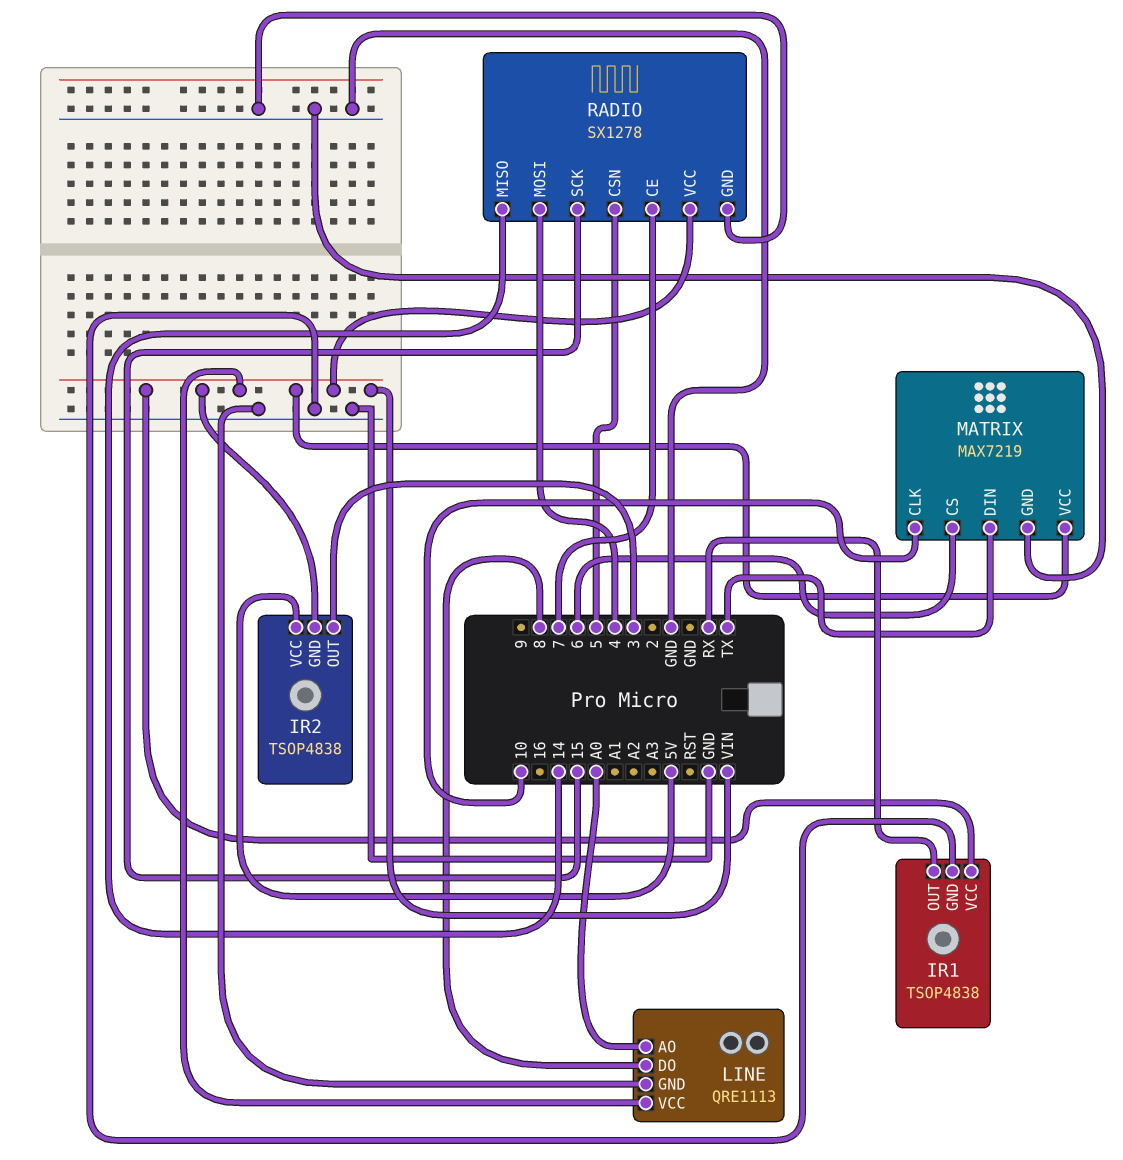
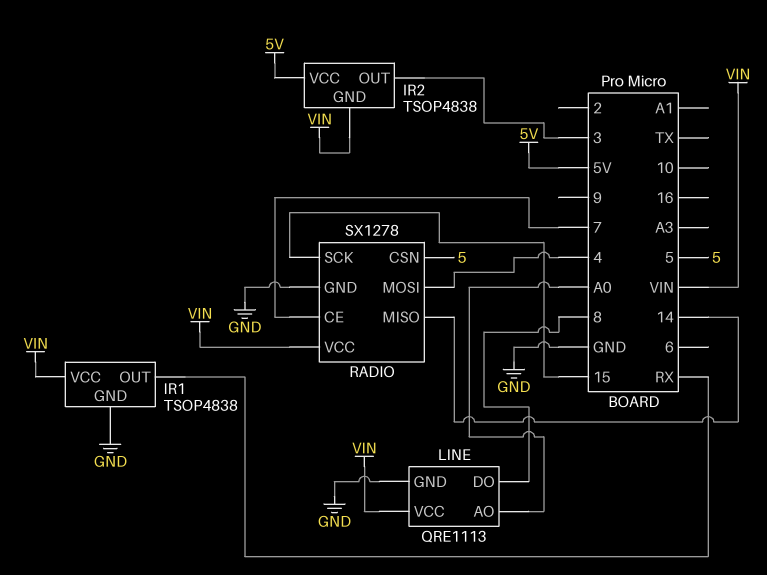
MATRIX: MAX7219 -> none
MATRIX pin CLK: 10 -> none
MATRIX pin CS: 6 -> none
MATRIX pin DIN: TX -> none
MATRIX pin GND: GND -> none
MATRIX pin VCC: VIN -> none

